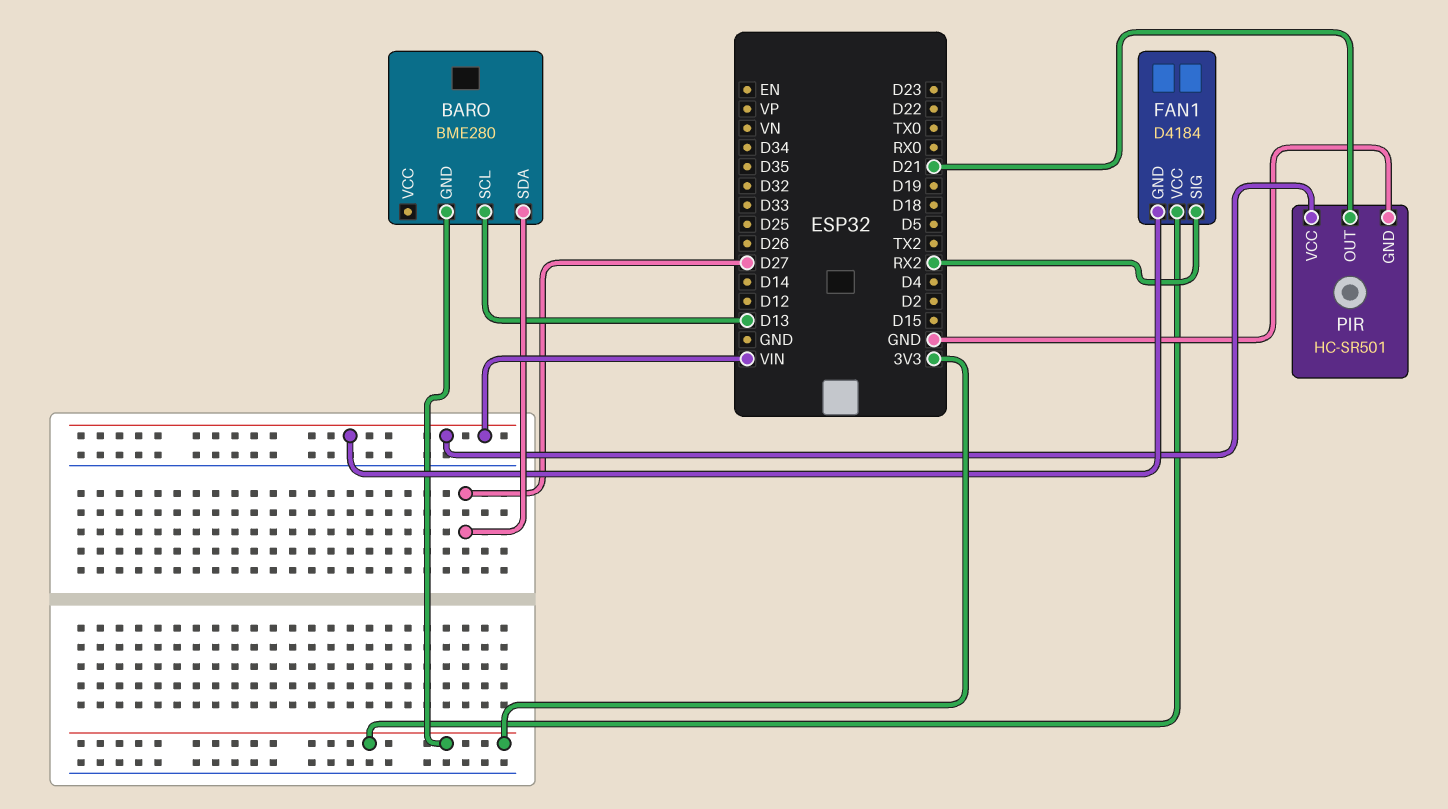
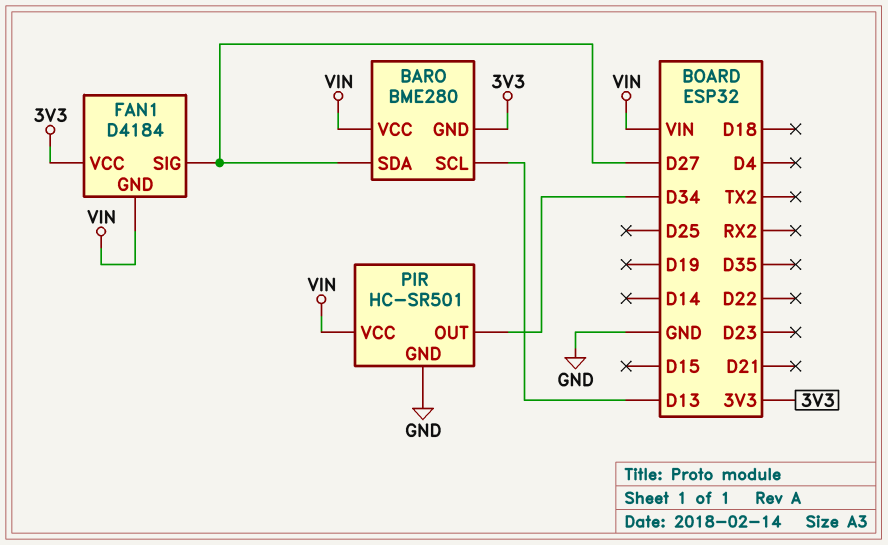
BARO pin VCC: none -> VIN
FAN1 pin SIG: RX2 -> D27
PIR pin OUT: D21 -> D34

